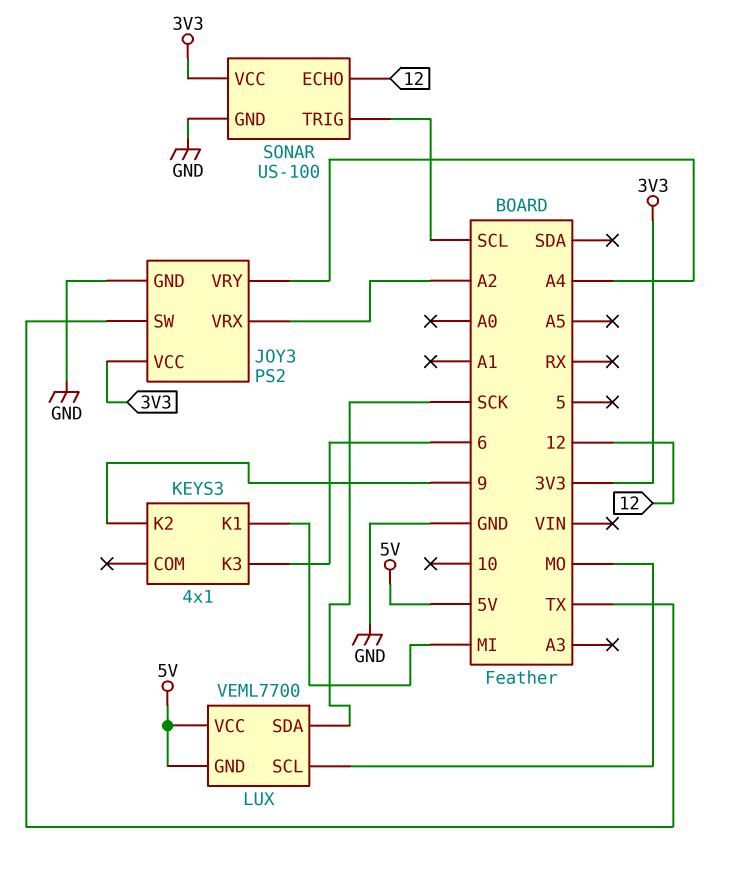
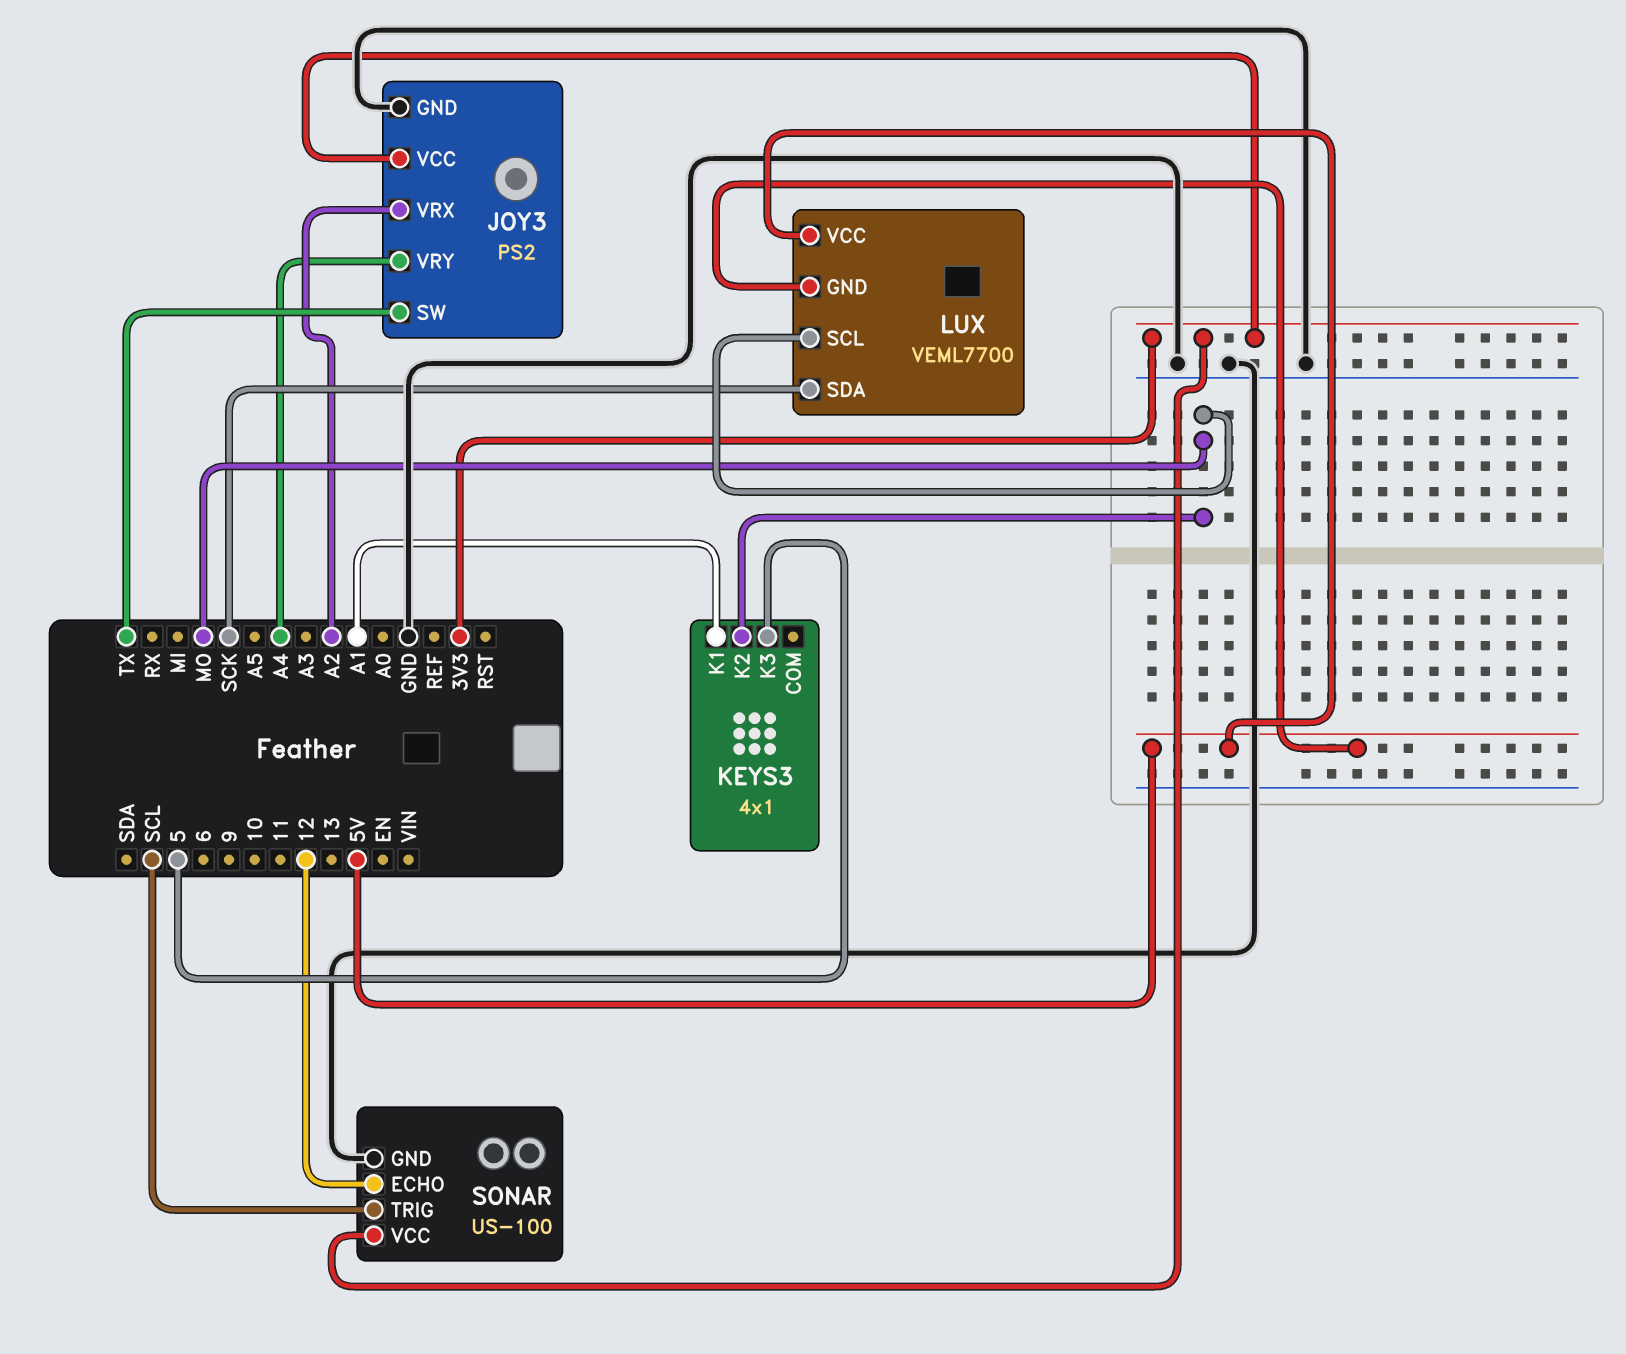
KEYS3 pin K1: MI -> A1
KEYS3 pin K2: 9 -> MO
KEYS3 pin K3: 6 -> 5

